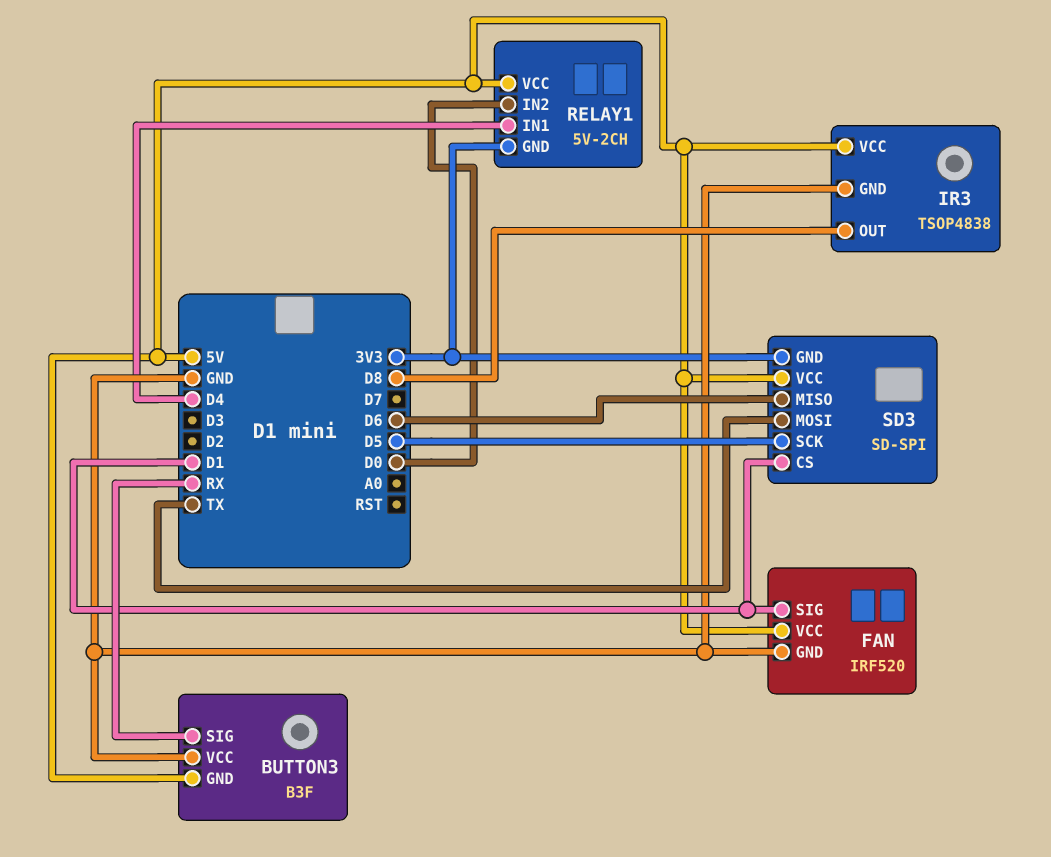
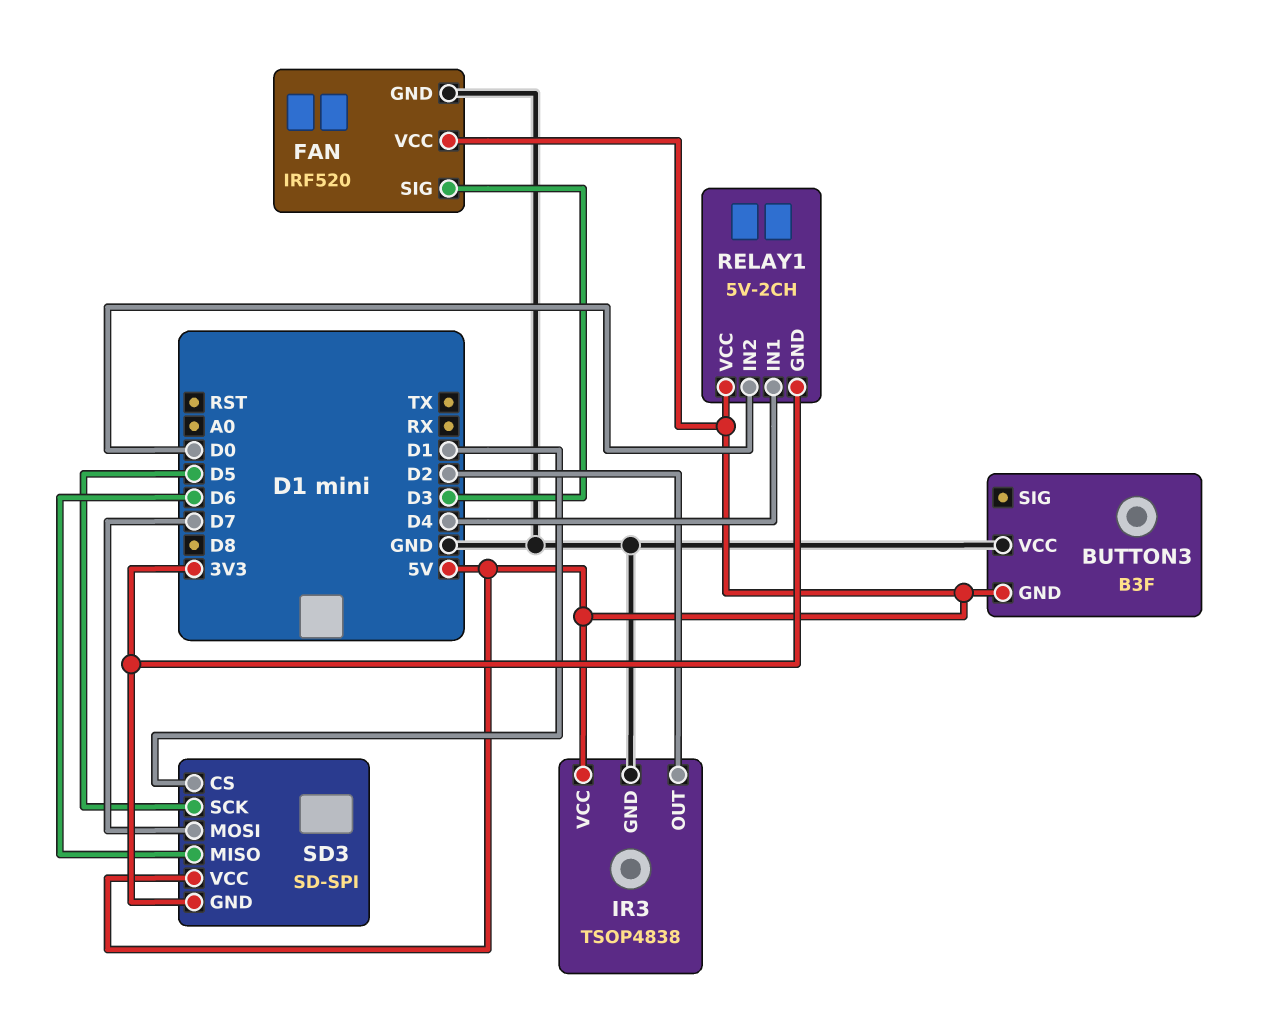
BUTTON3 pin SIG: RX -> none
FAN pin SIG: D1 -> D3
IR3 pin OUT: D8 -> D2
SD3 pin MOSI: TX -> D7

